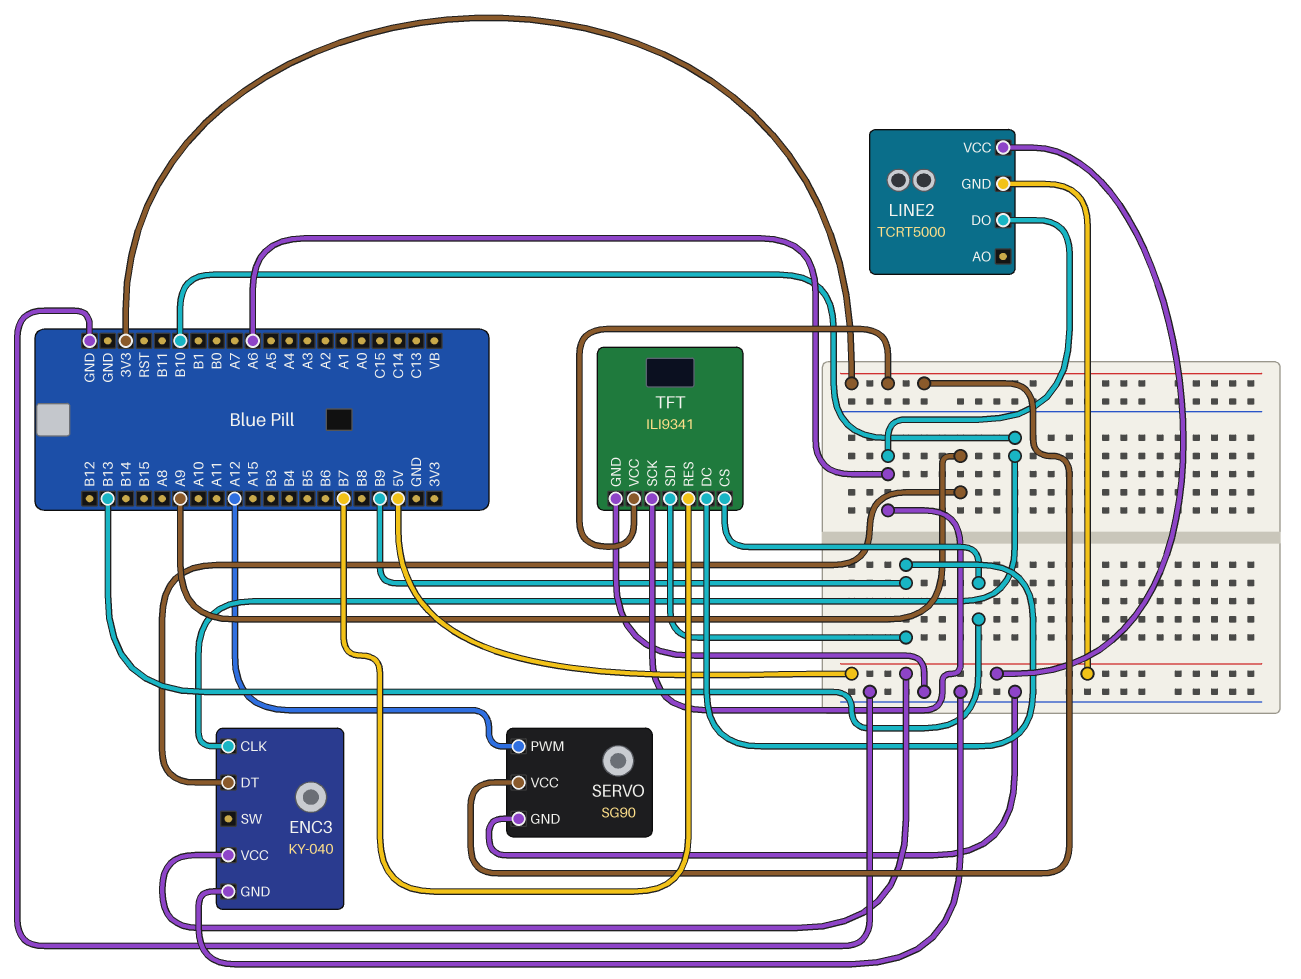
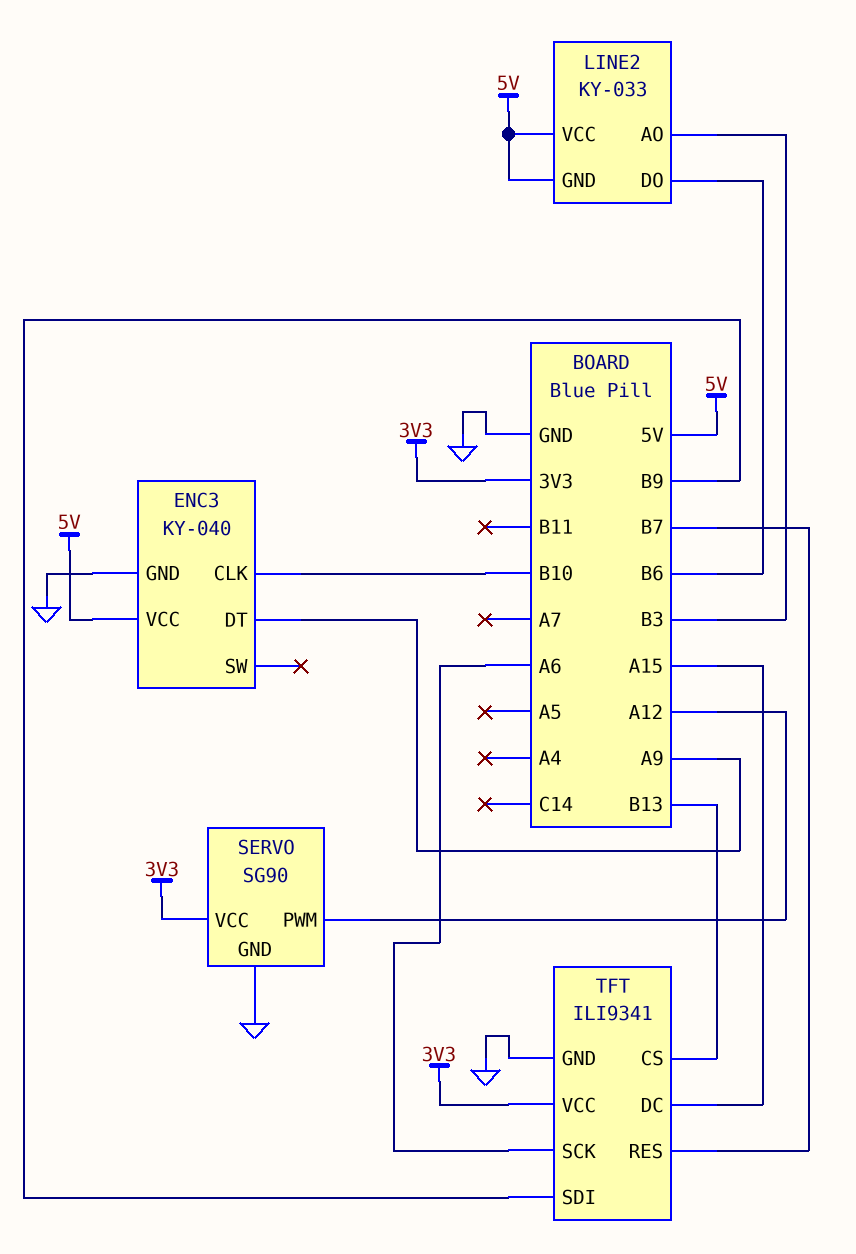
LINE2: TCRT5000 -> KY-033
LINE2 pin AO: none -> B3
LINE2 pin DO: A6 -> B6
TFT pin DC: B9 -> A15

